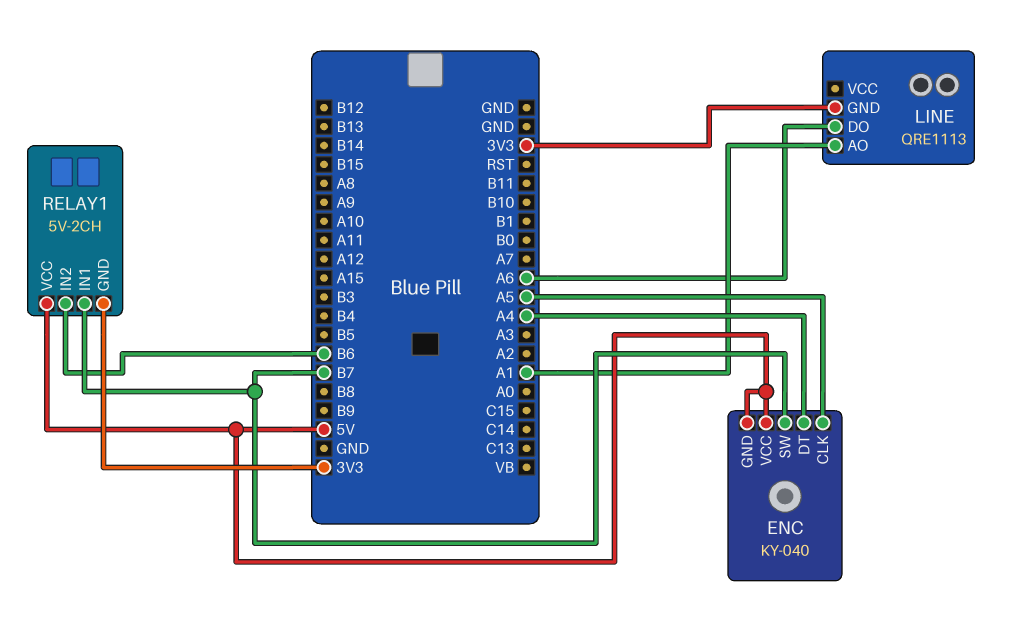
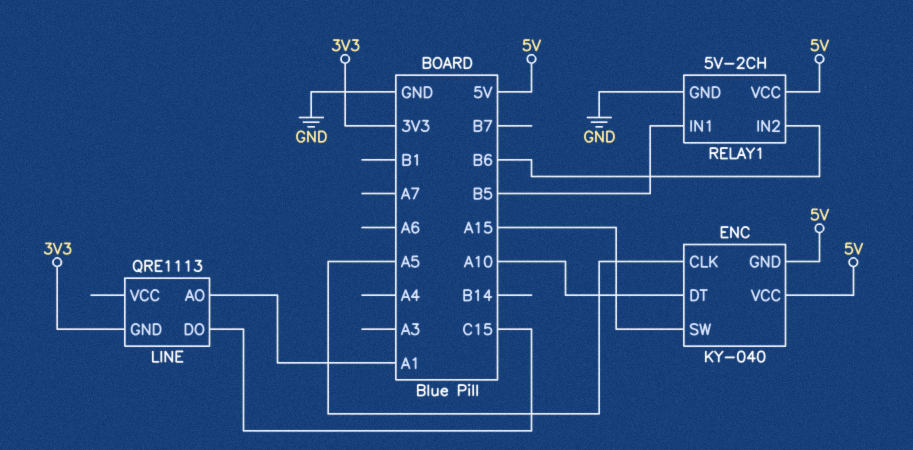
ENC pin DT: A4 -> A10
ENC pin SW: B7 -> A15
LINE pin DO: A6 -> C15
RELAY1 pin GND: 3V3 -> GND
RELAY1 pin IN1: B7 -> B5

